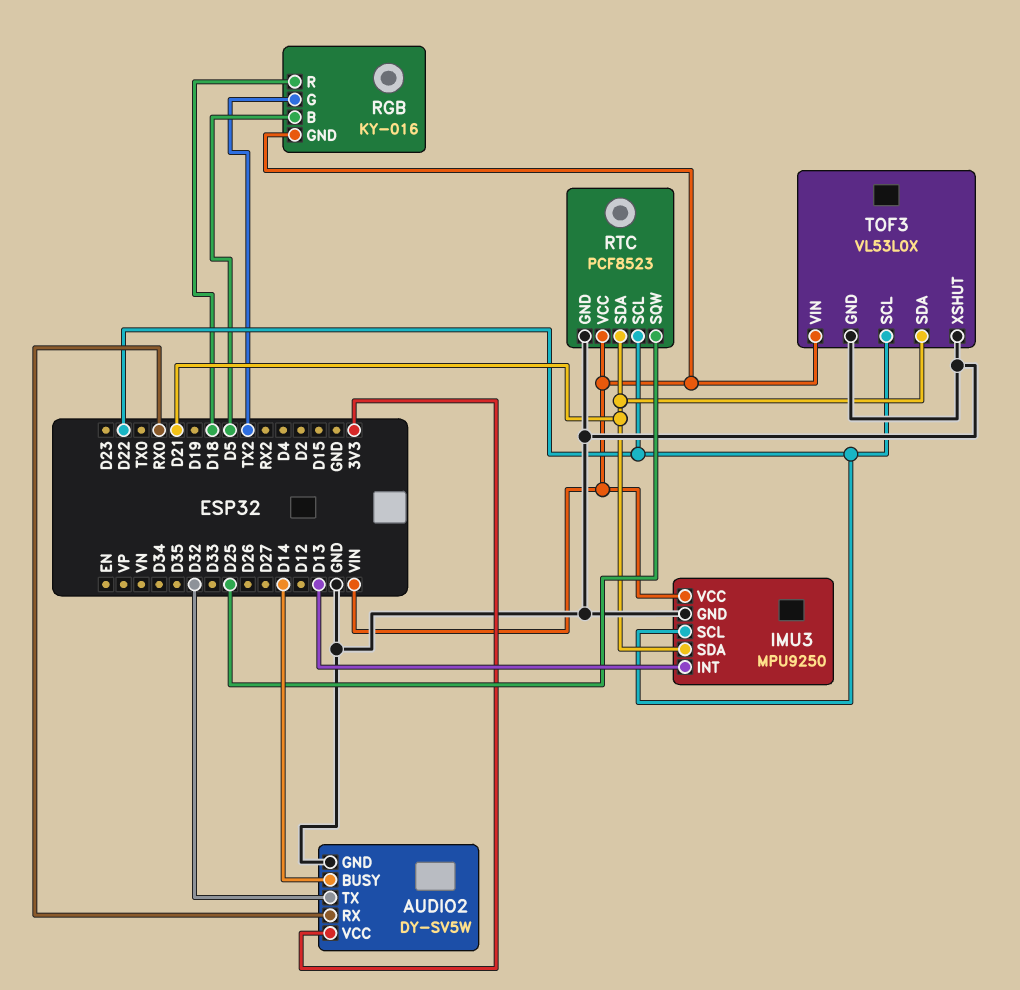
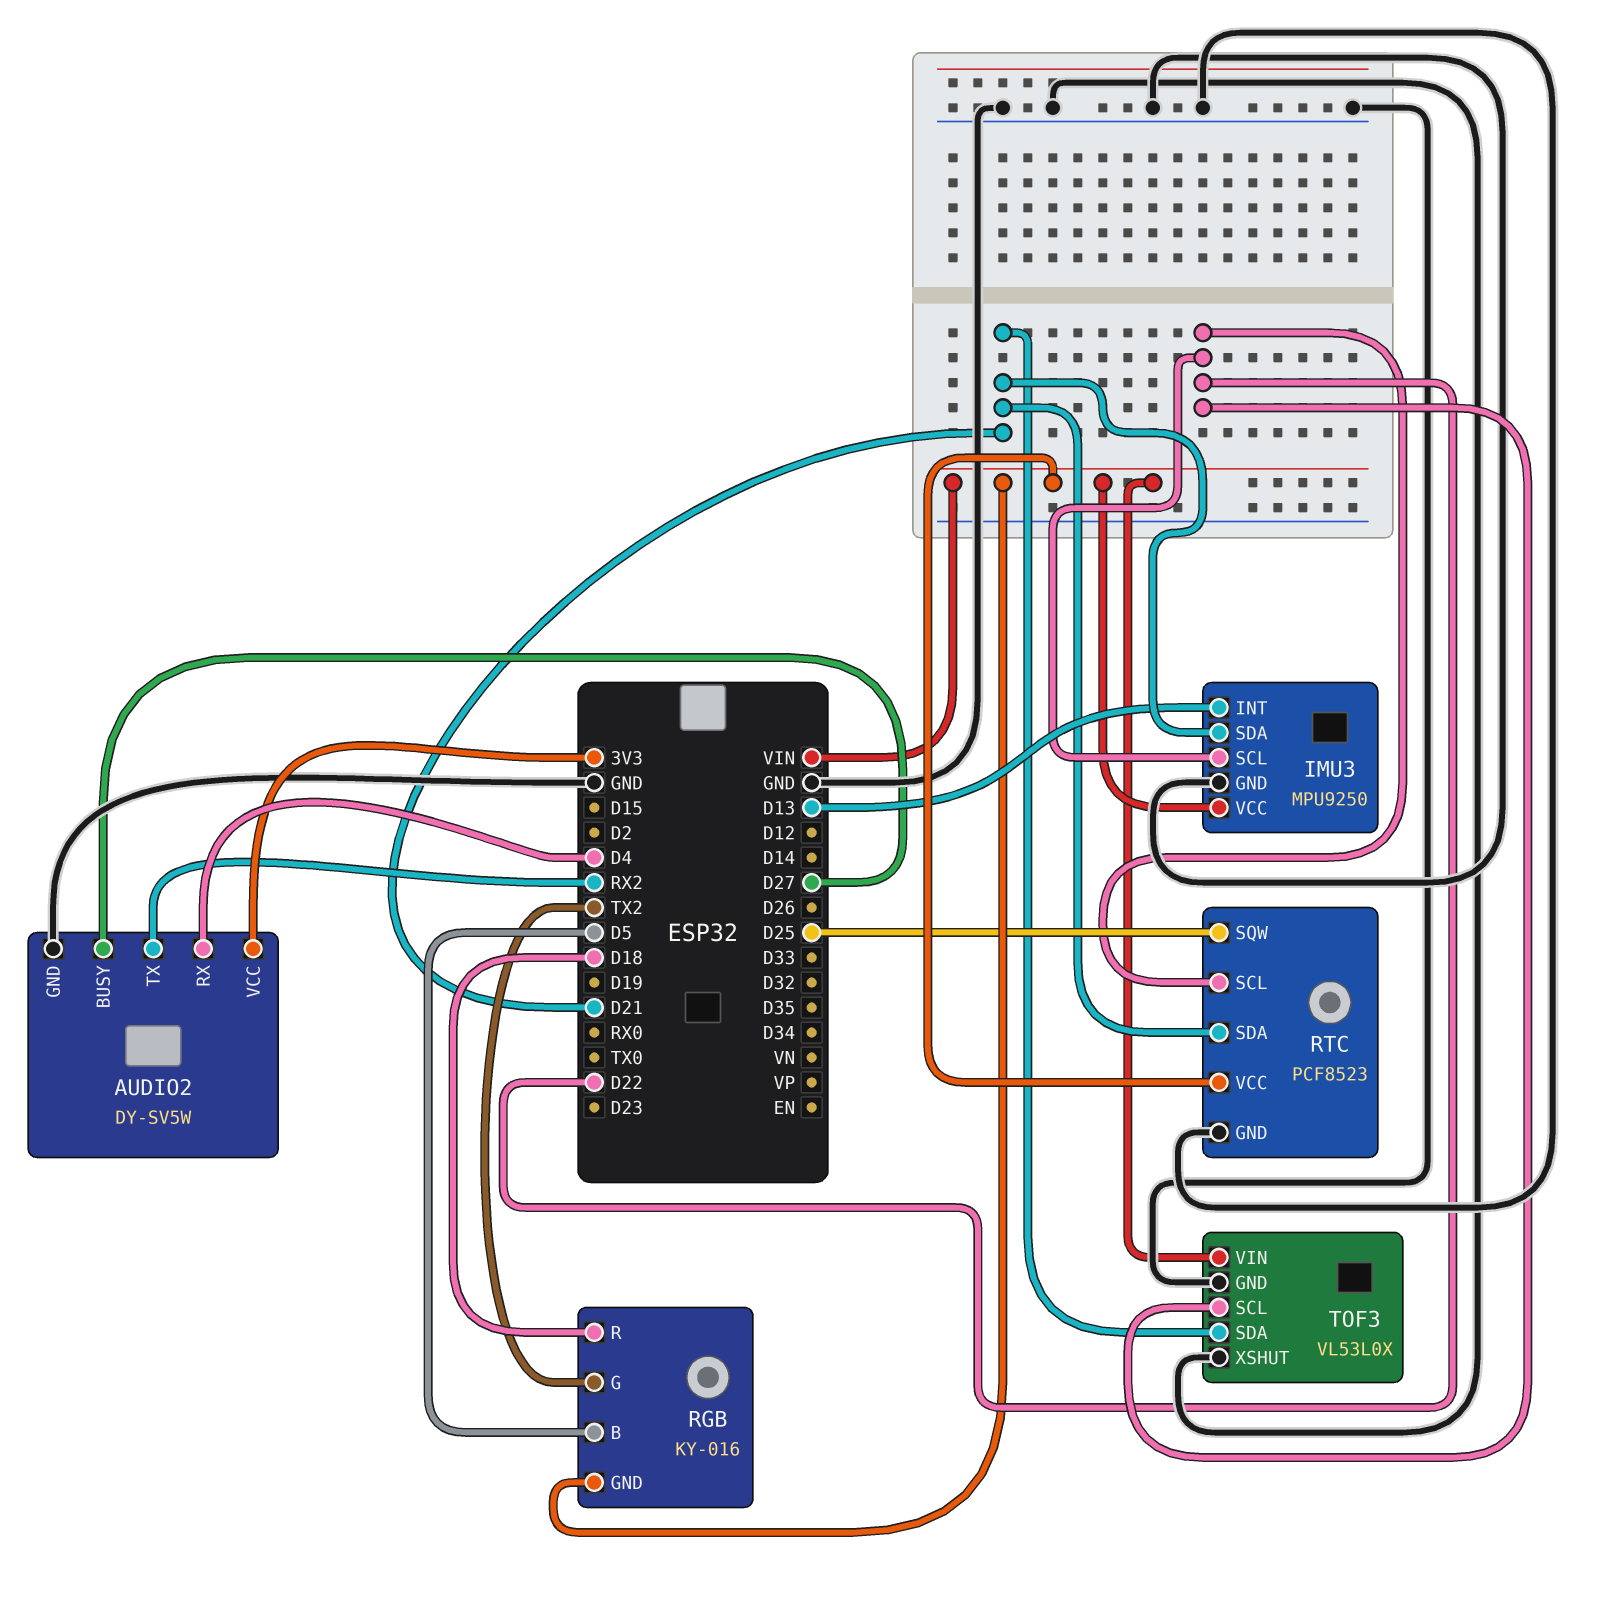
AUDIO2 pin BUSY: D14 -> D27
AUDIO2 pin RX: RX0 -> D4
AUDIO2 pin TX: D32 -> RX2

